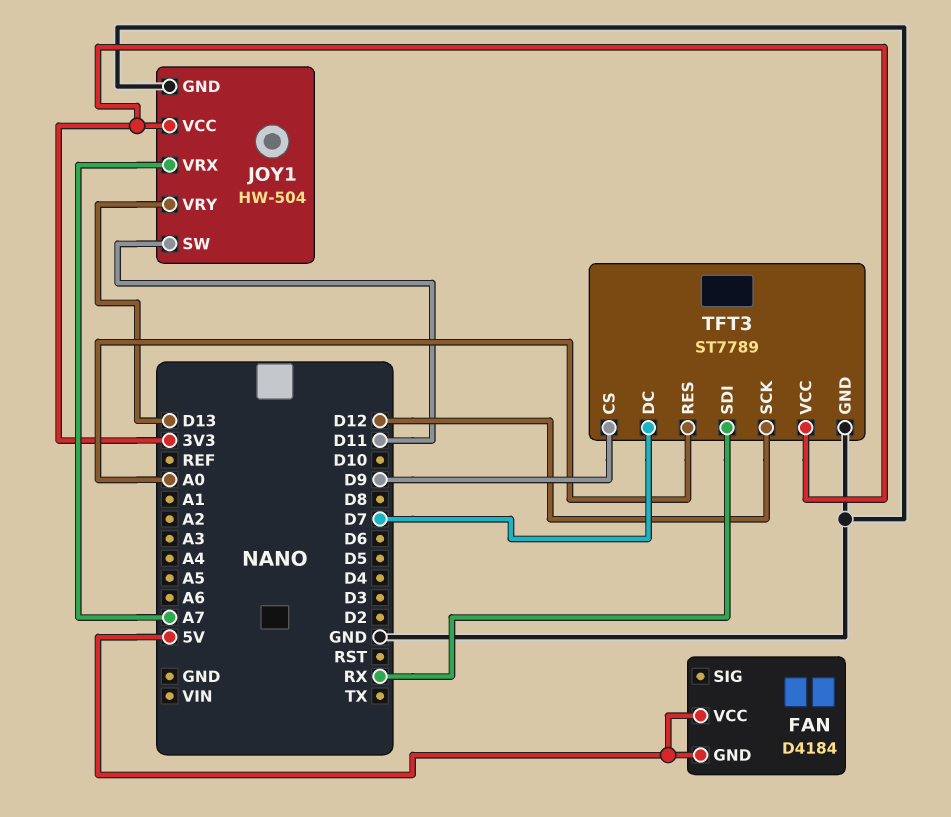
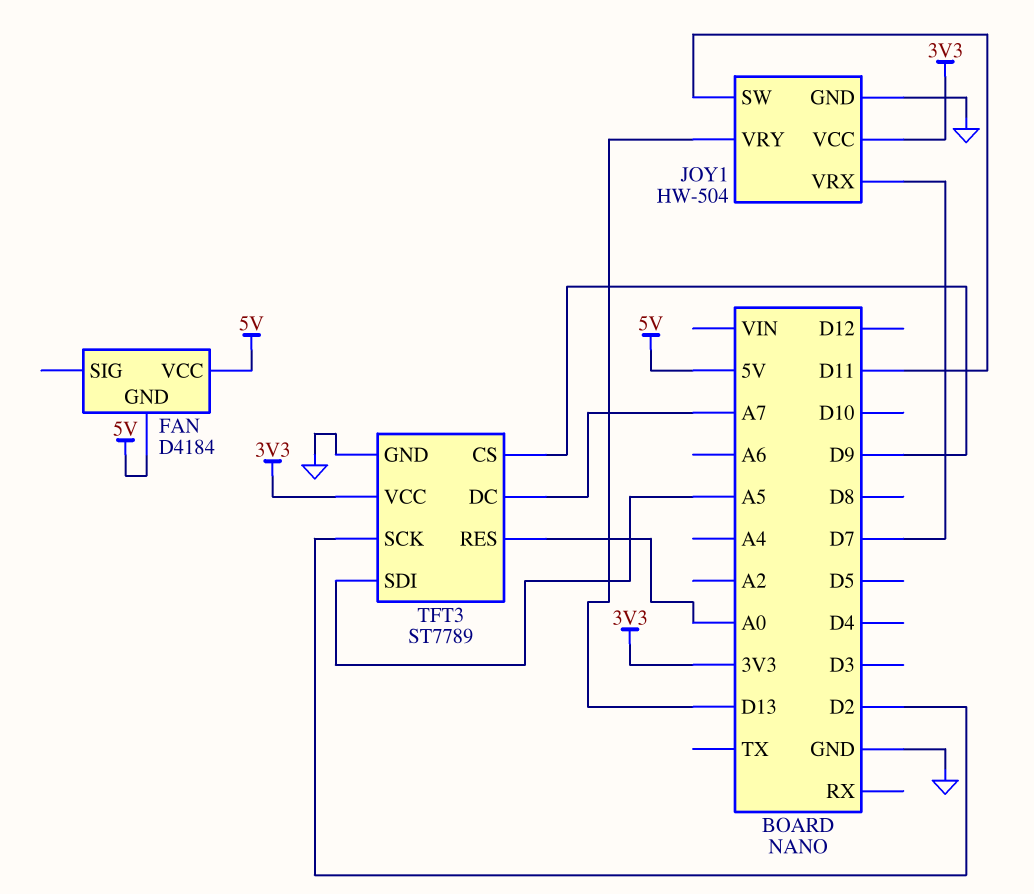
JOY1 pin VRX: A7 -> D7
TFT3 pin DC: D7 -> A7
TFT3 pin SCK: D12 -> D2
TFT3 pin SDI: RX -> A5

